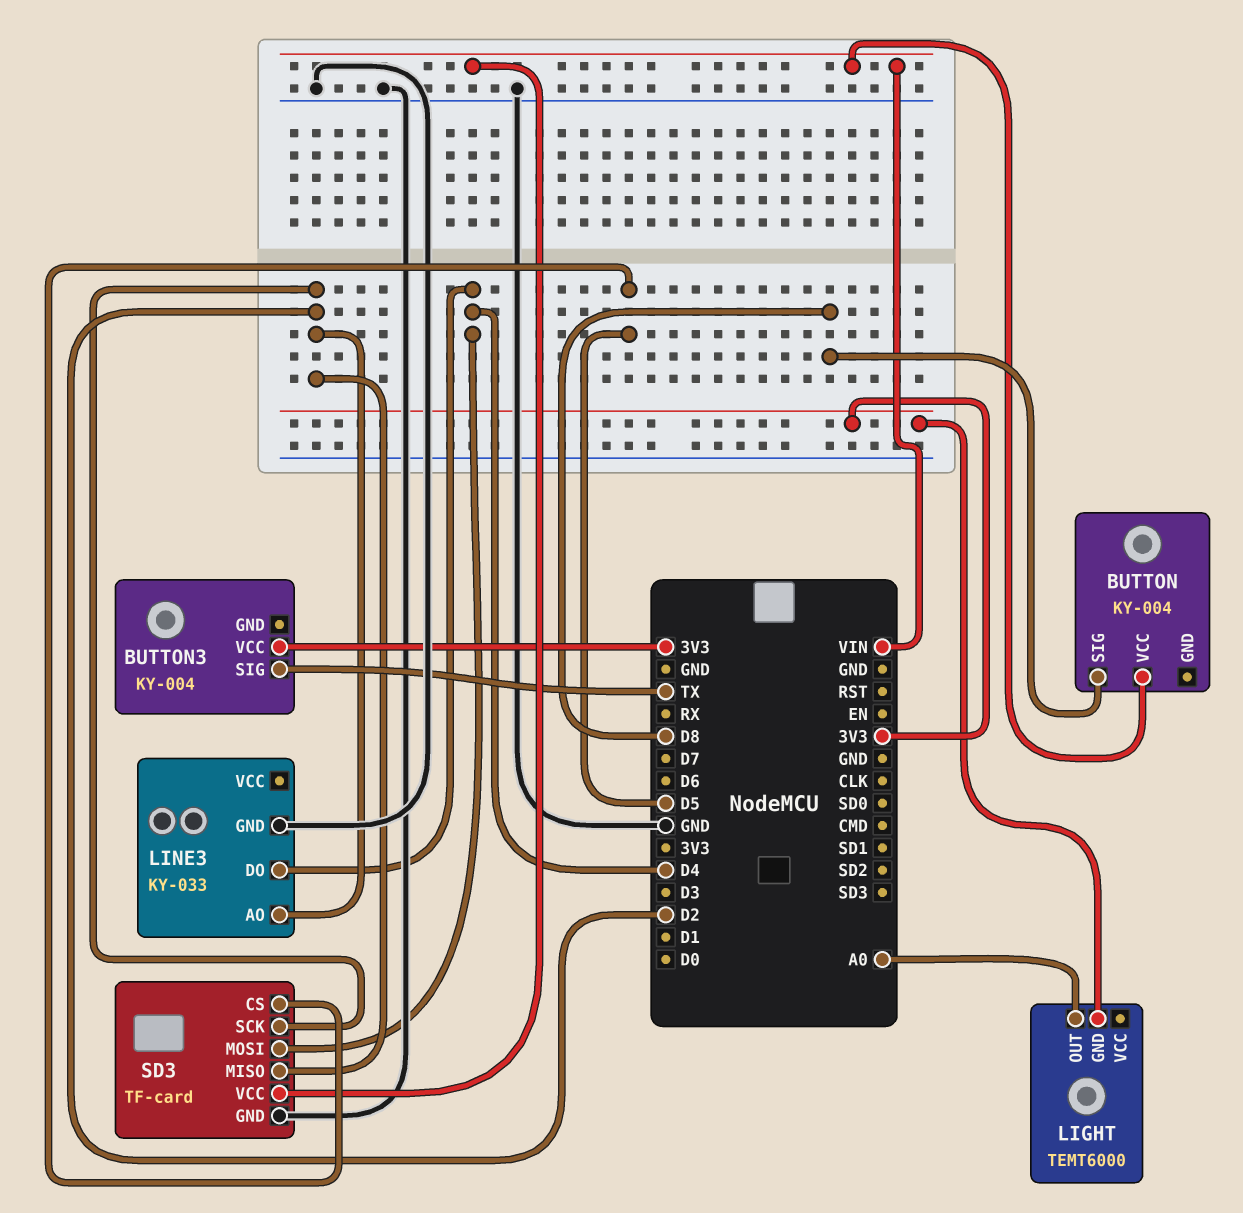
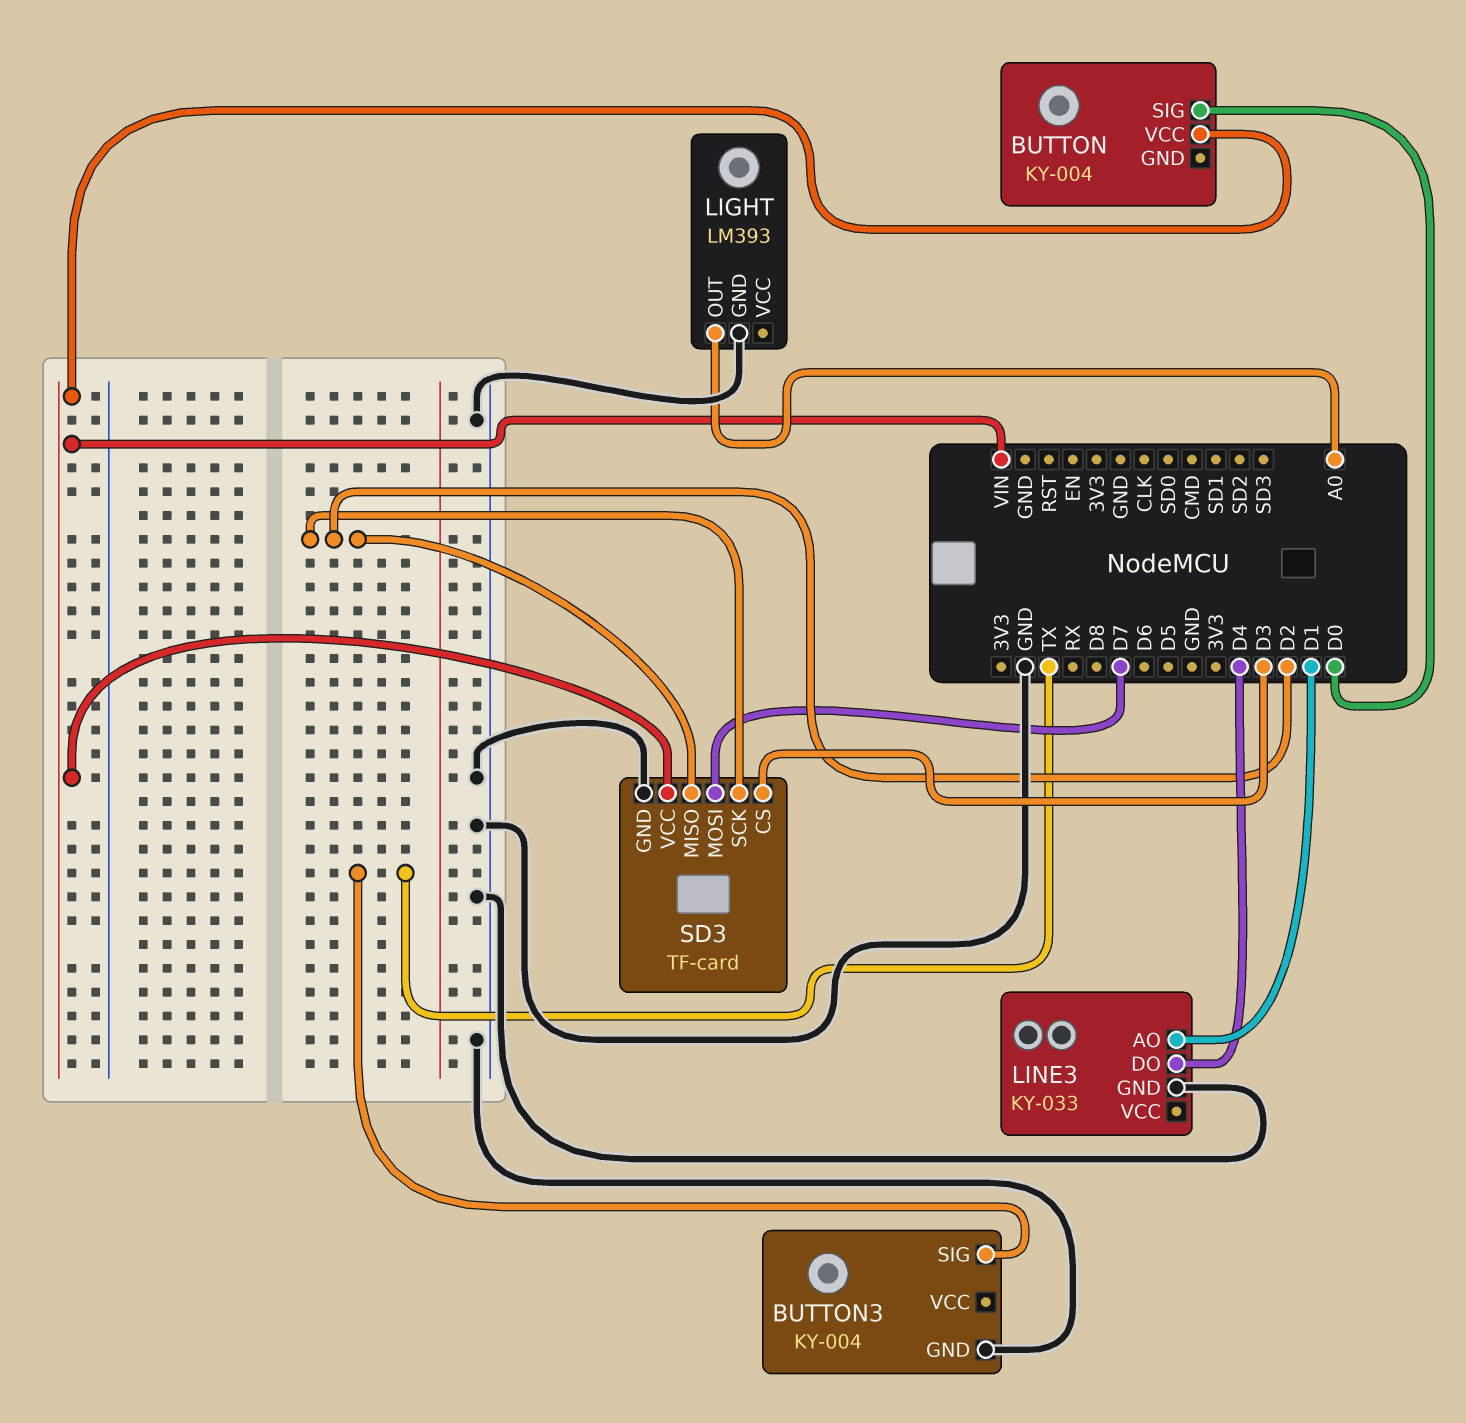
BUTTON pin SIG: D8 -> D0
BUTTON3 pin GND: none -> GND
BUTTON3 pin VCC: 3V3 -> none
LIGHT: TEMT6000 -> LM393
LIGHT pin GND: 3V3 -> GND
LINE3 pin AO: D2 -> D1
SD3 pin CS: D5 -> D3
SD3 pin MOSI: D4 -> D7

